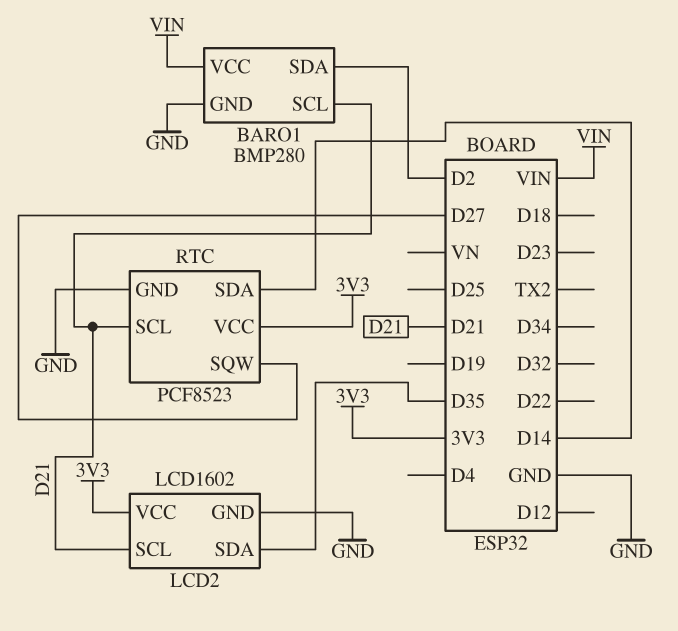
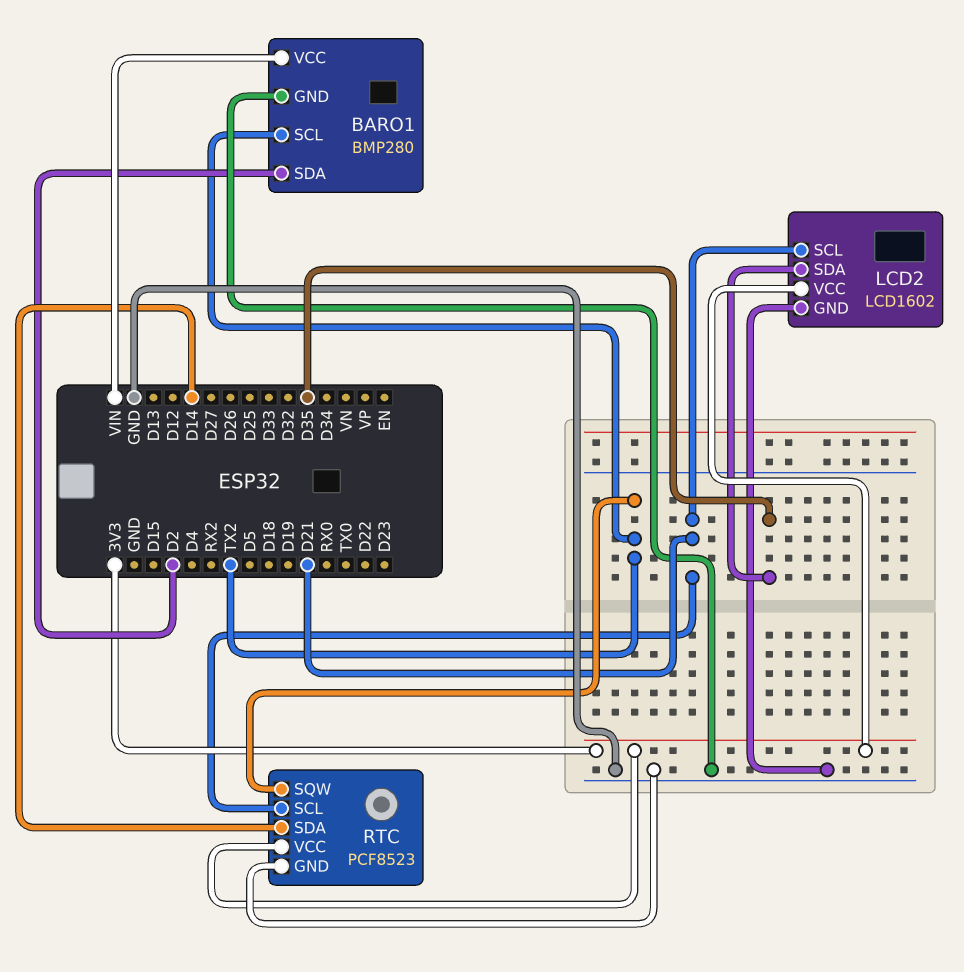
BARO1 pin SCL: D21 -> TX2
RTC pin SQW: D27 -> TX2

